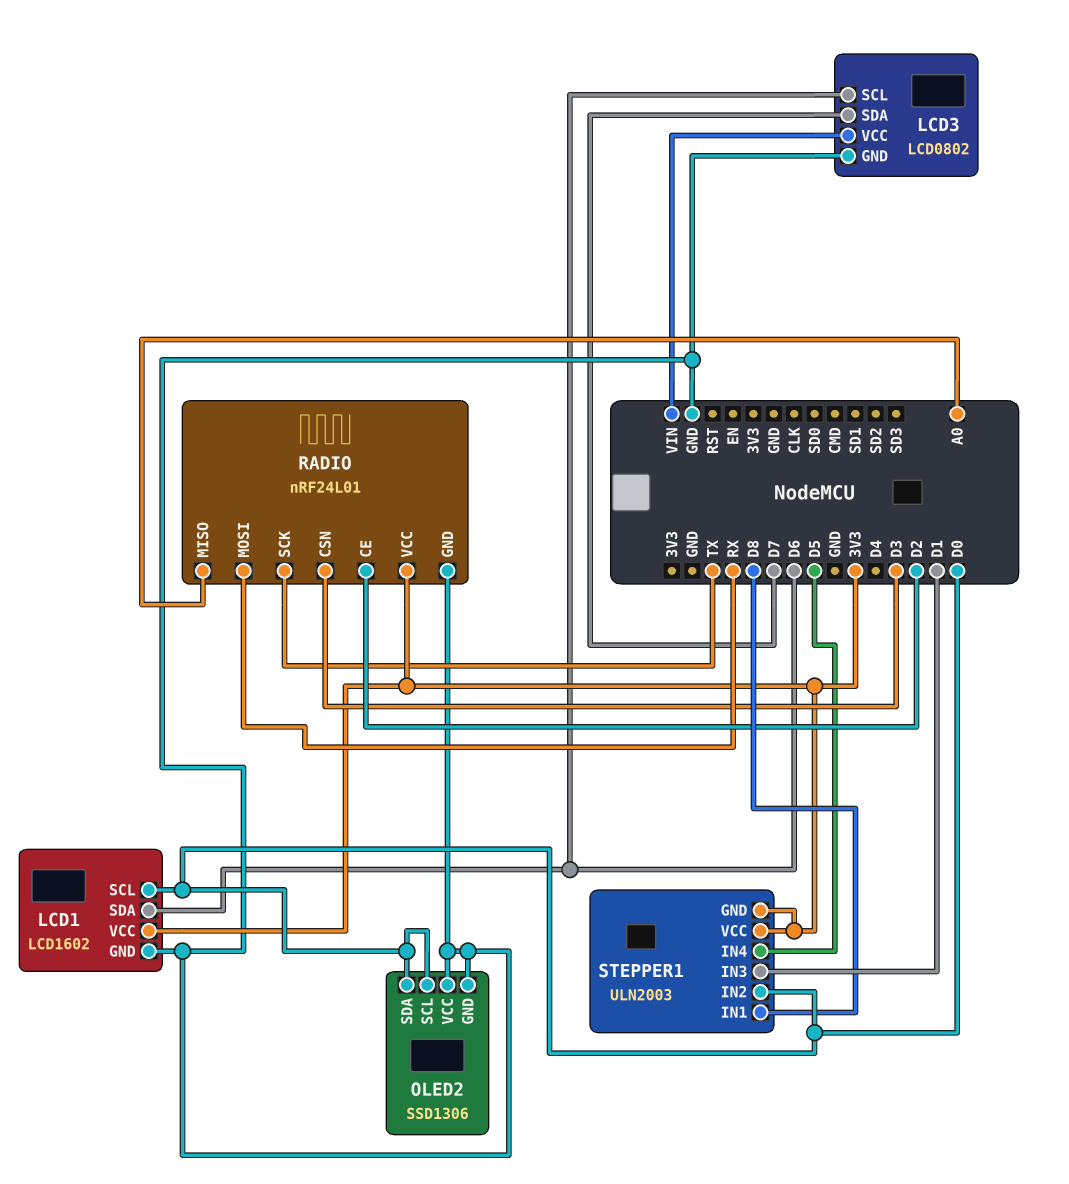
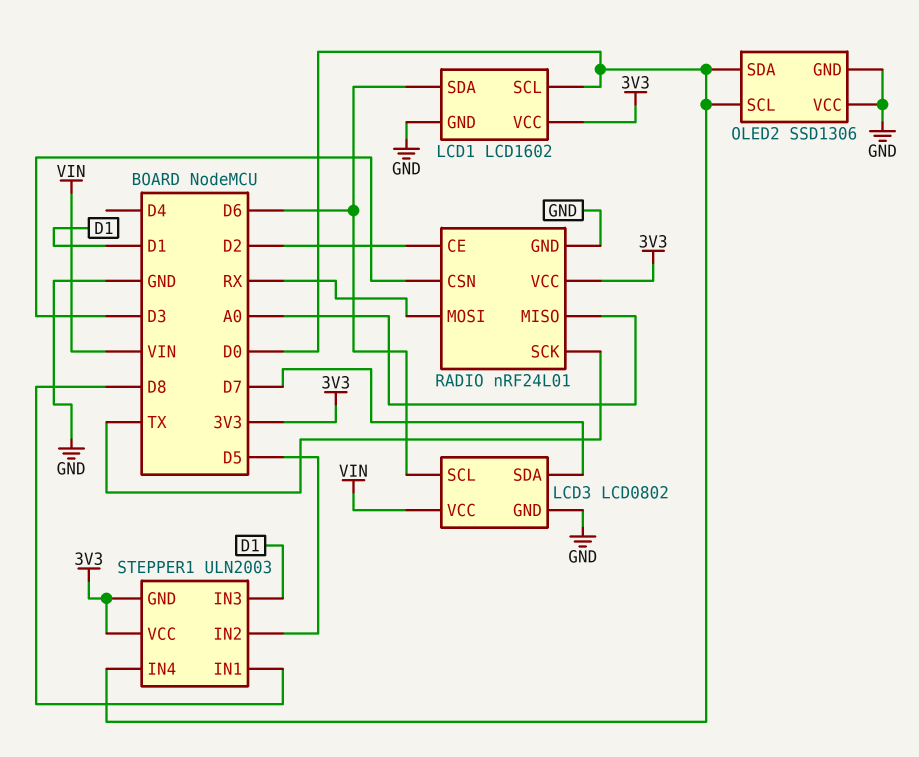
STEPPER1 pin IN2: D0 -> D5
STEPPER1 pin IN4: D5 -> D0

